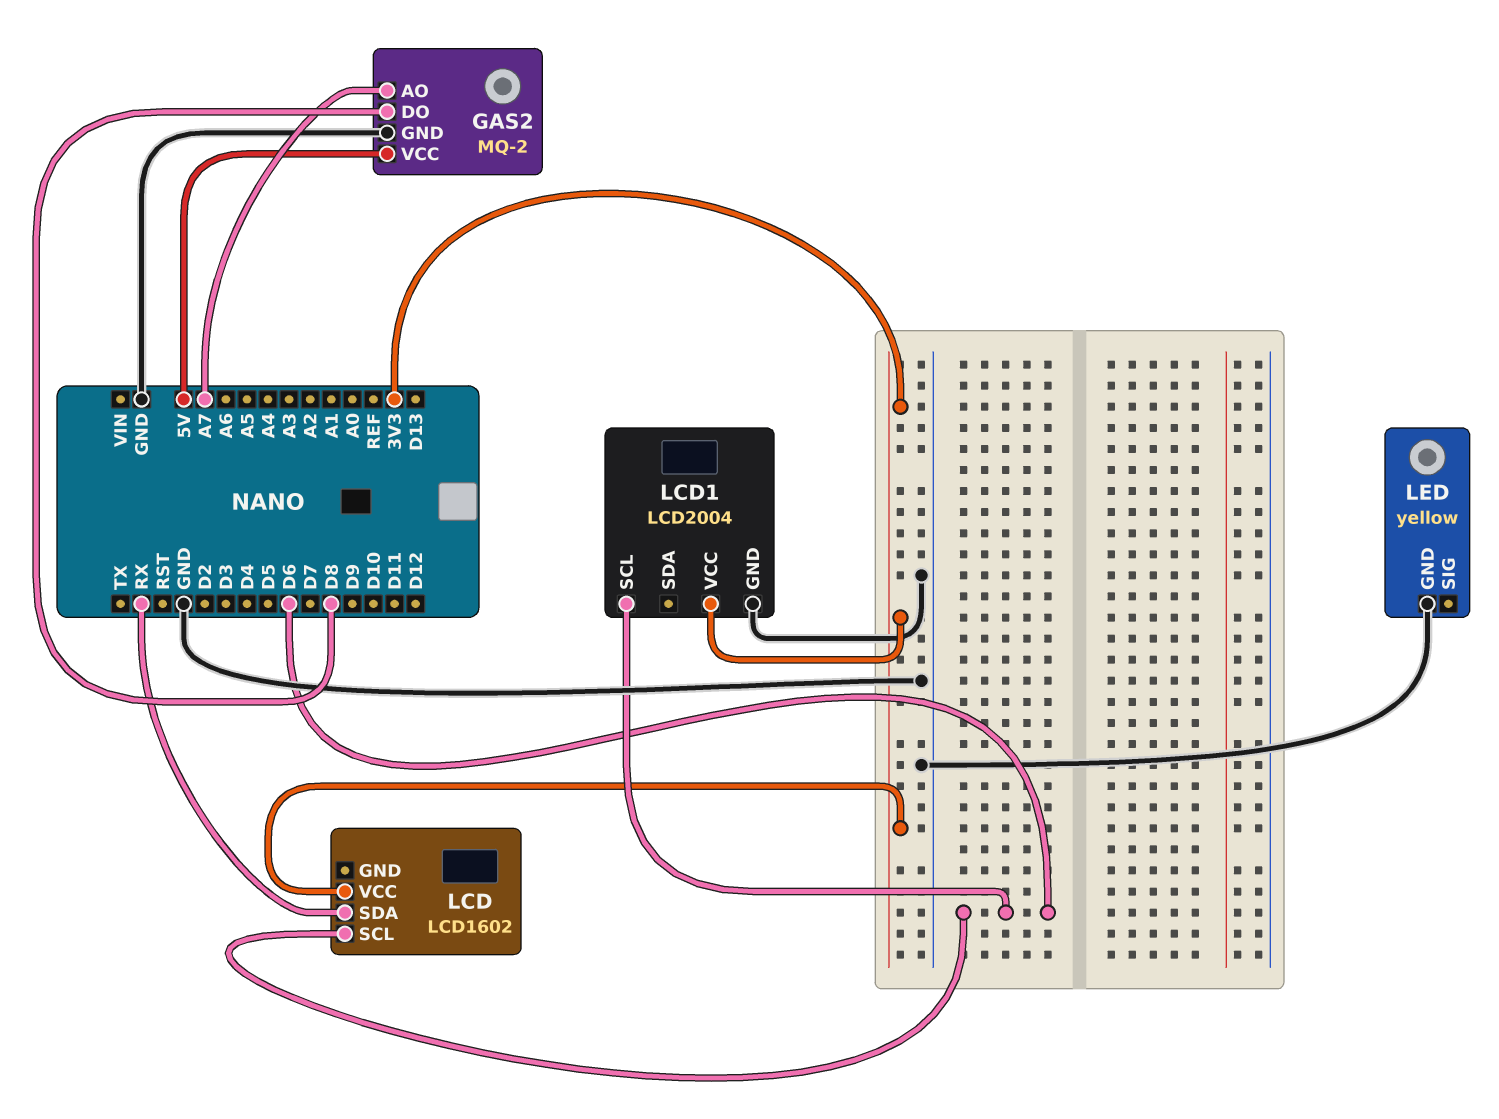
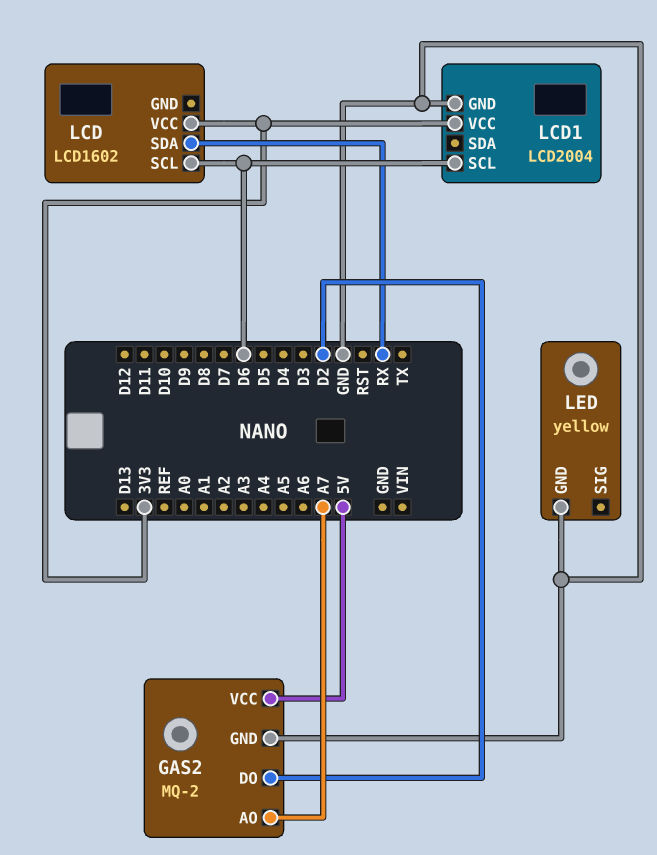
GAS2 pin DO: D8 -> D2

